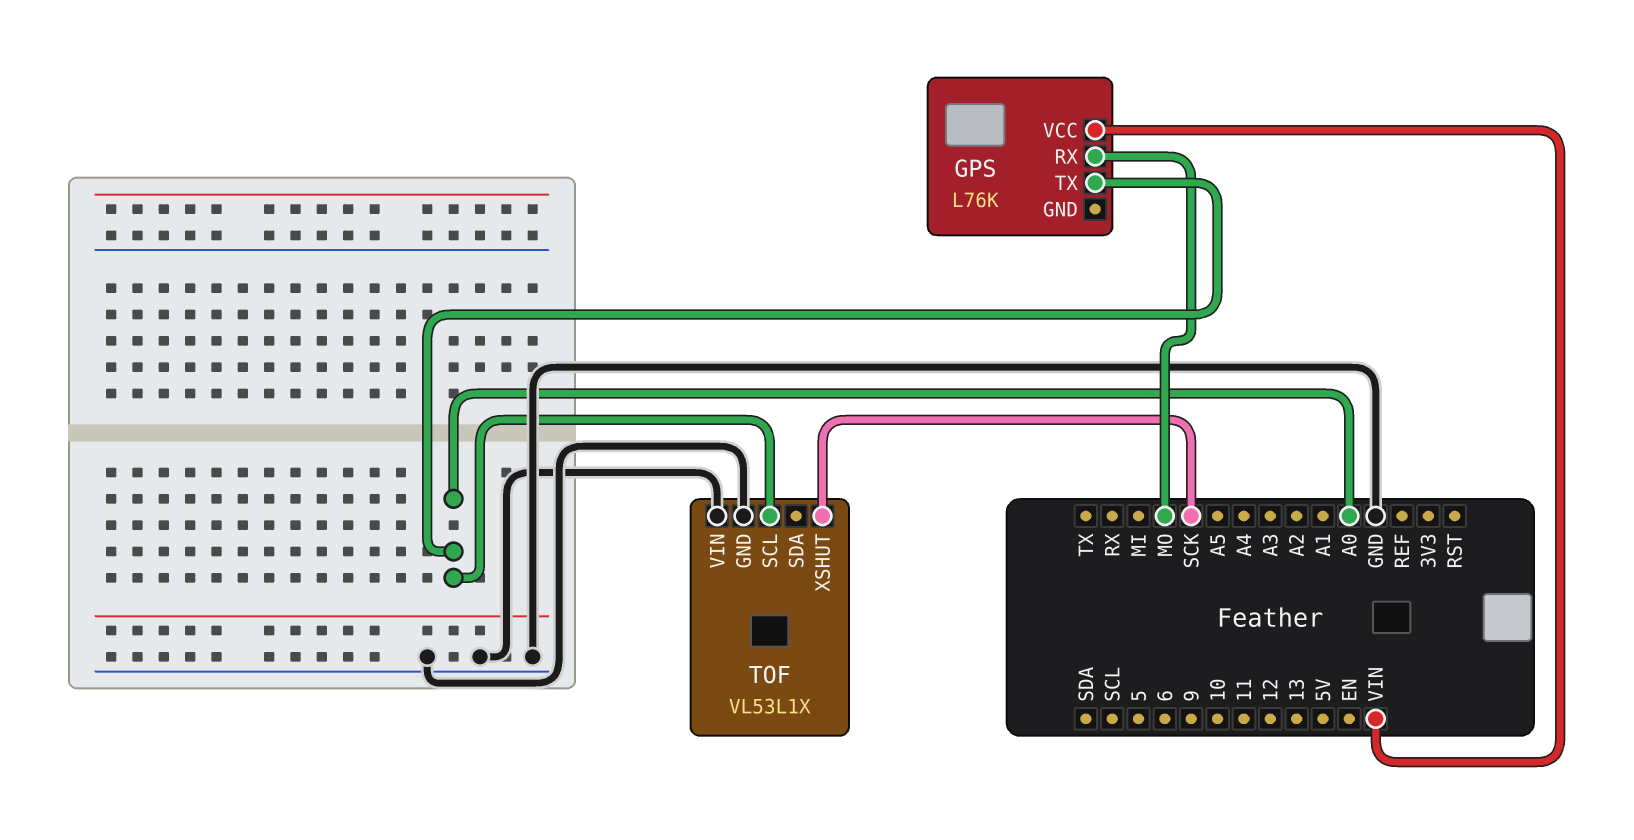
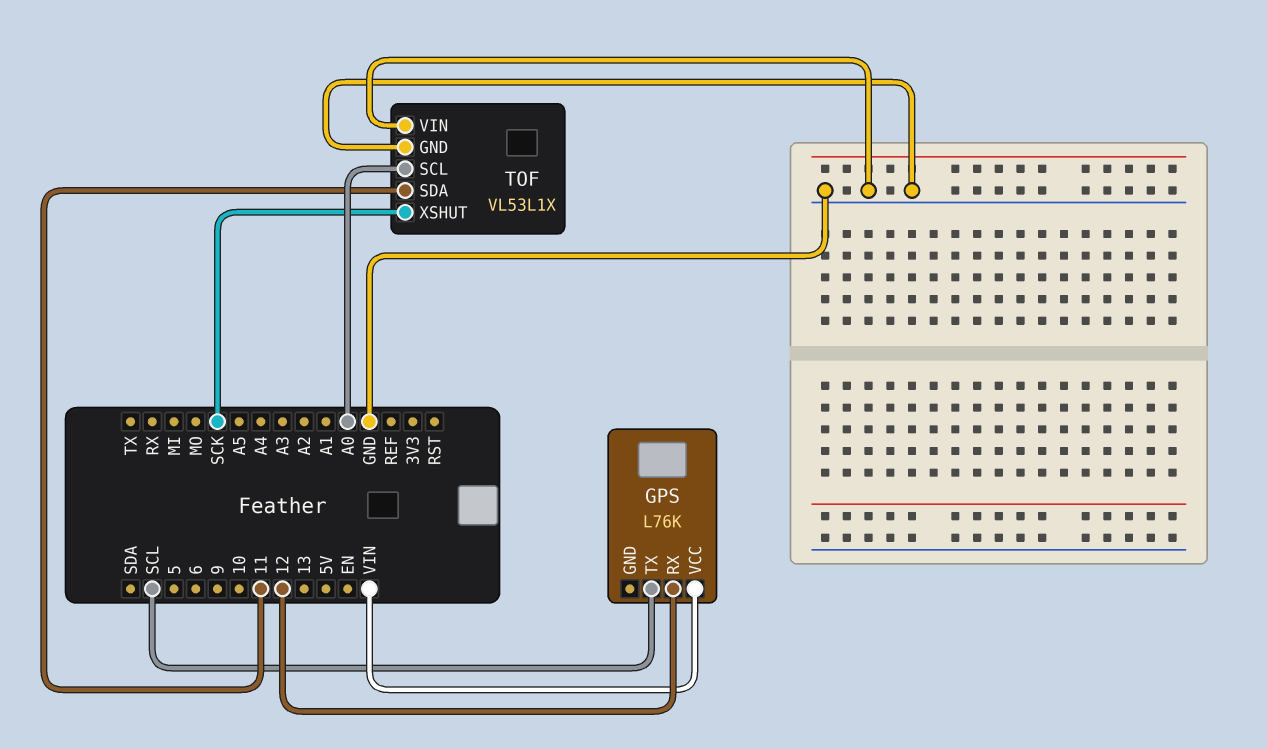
GPS pin RX: MO -> 12
GPS pin TX: A0 -> SCL
TOF pin SDA: none -> 11

